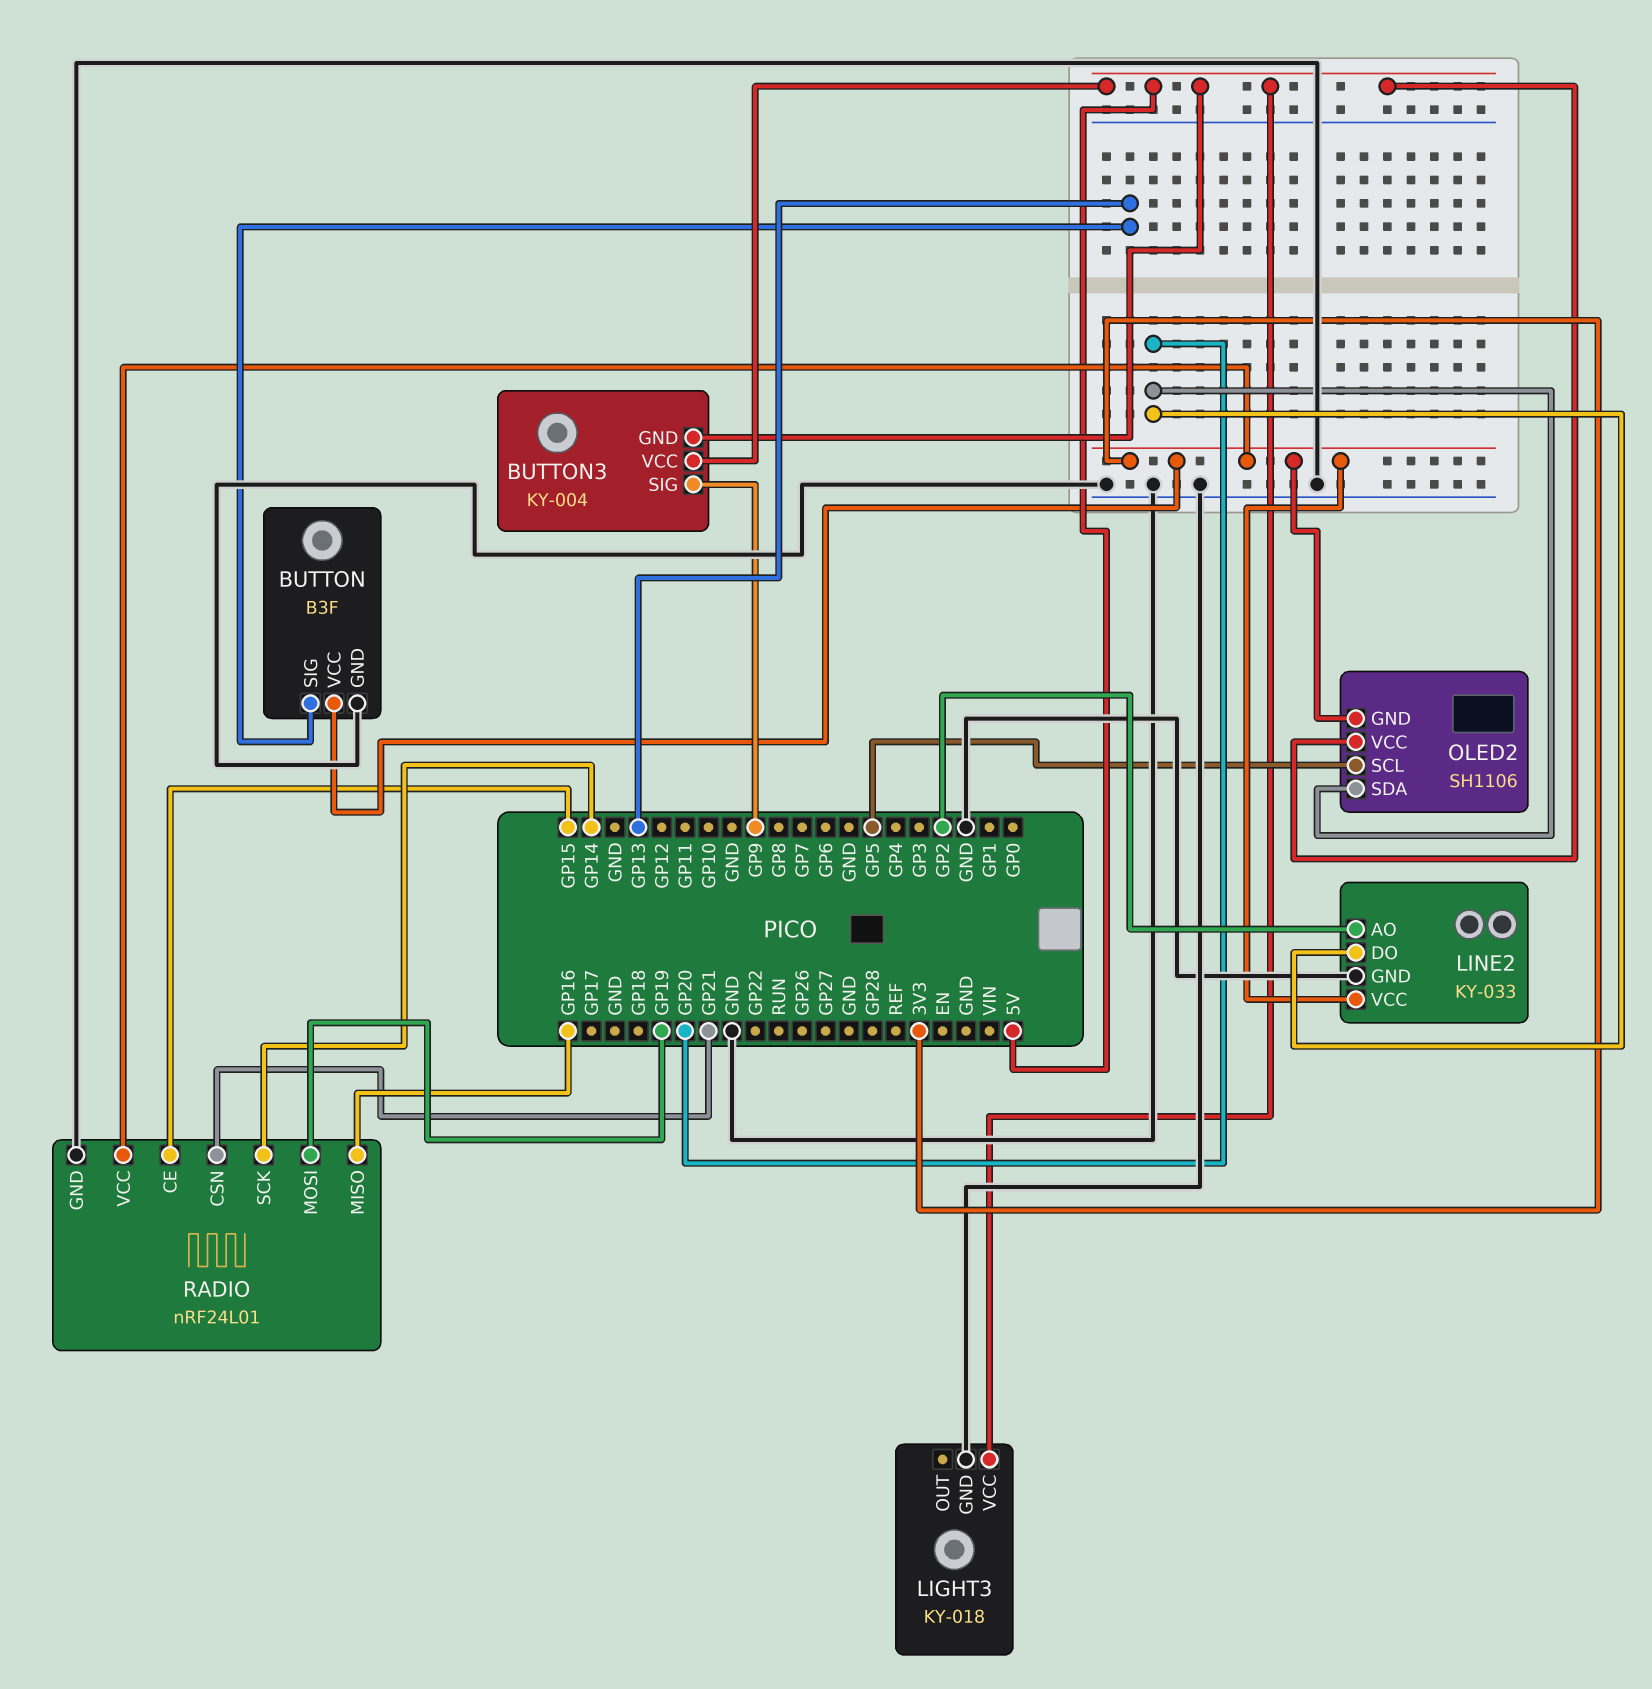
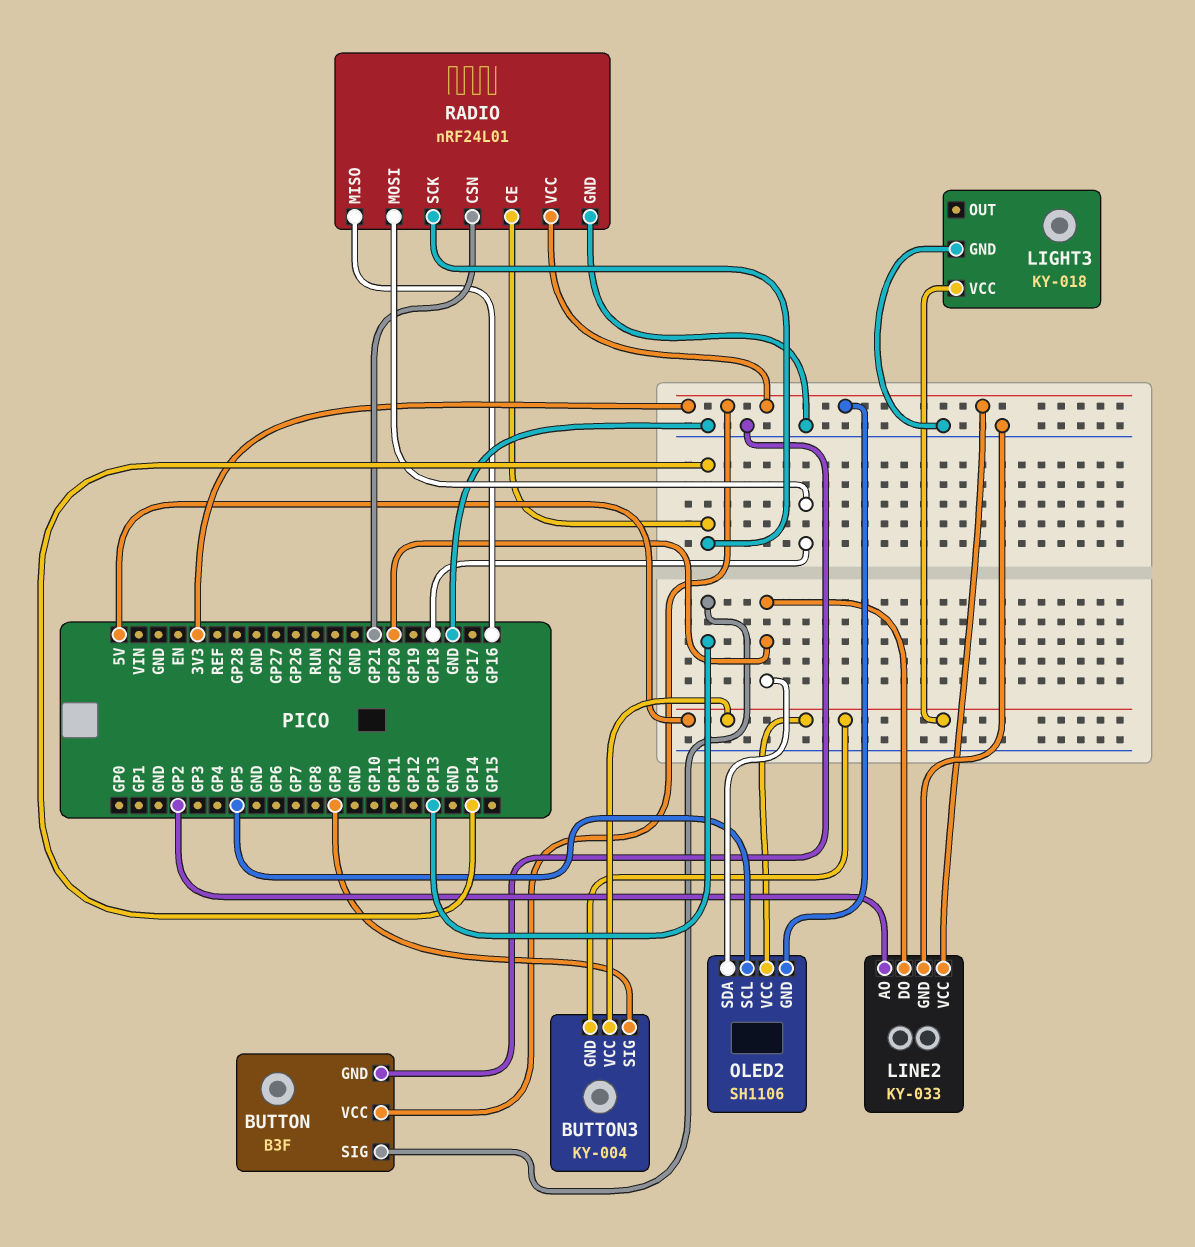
RADIO pin CE: GP15 -> GP14
RADIO pin MOSI: GP19 -> GP18

